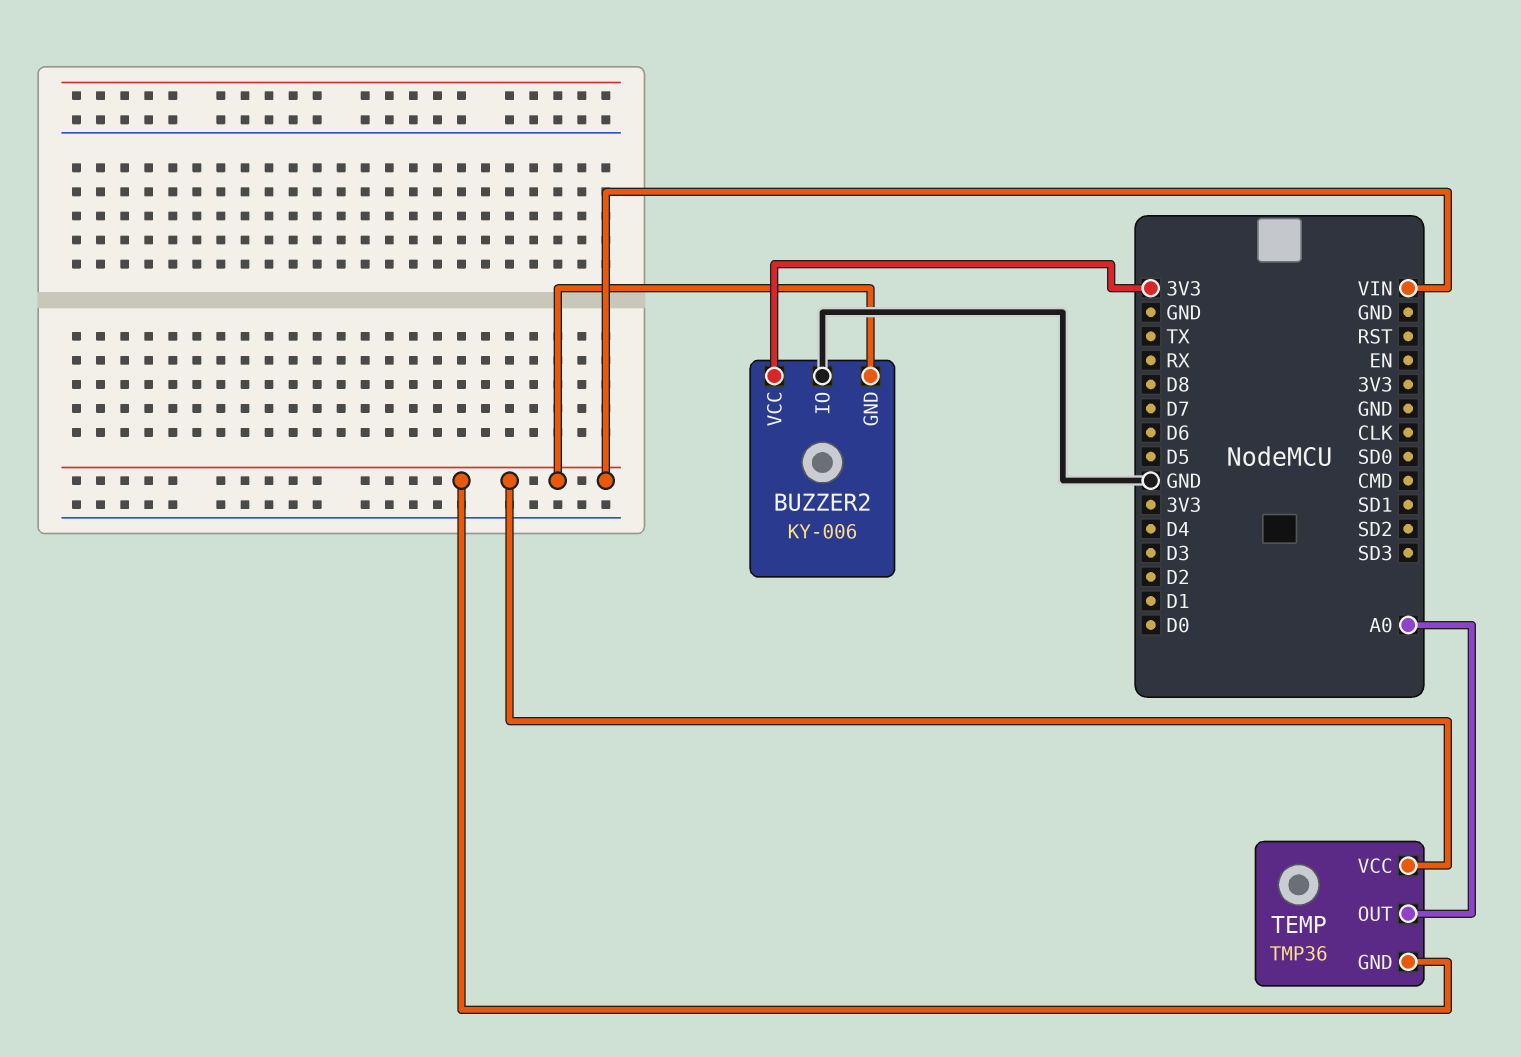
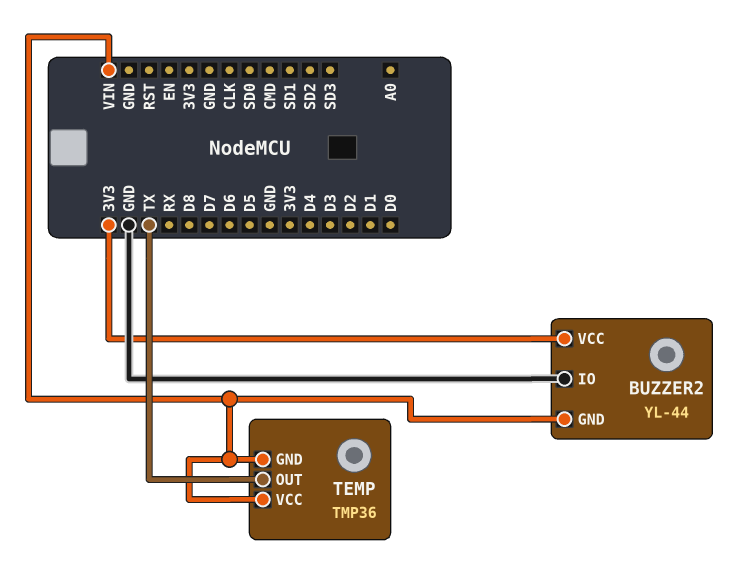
BUZZER2: KY-006 -> YL-44
TEMP pin OUT: A0 -> TX

